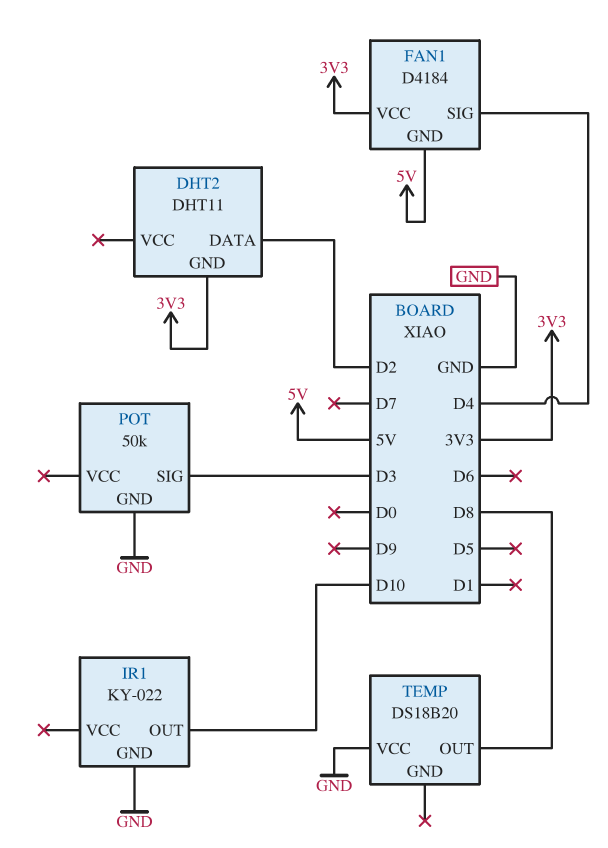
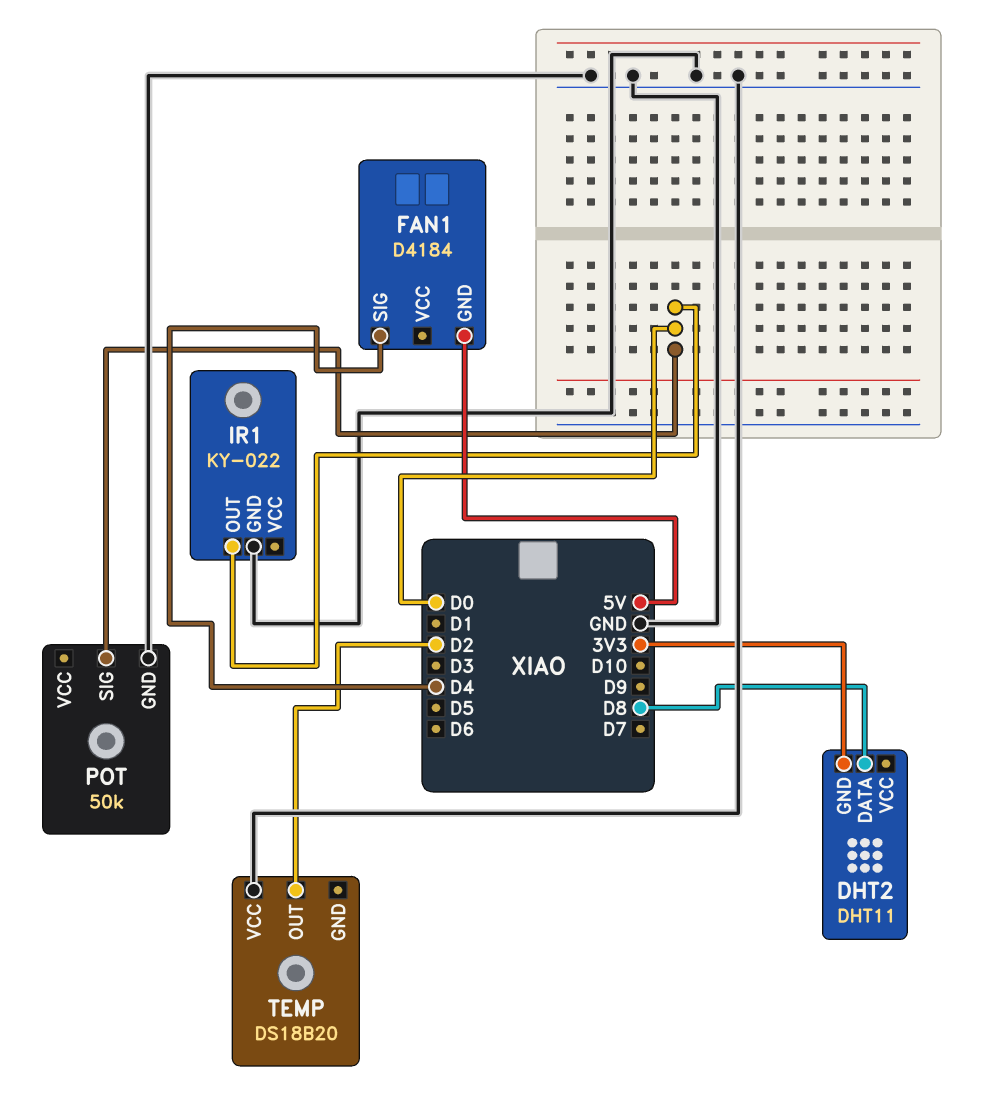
DHT2 pin DATA: D2 -> D8
FAN1 pin VCC: 3V3 -> none
IR1 pin OUT: D10 -> D0
POT pin SIG: D3 -> D0
TEMP pin OUT: D8 -> D2

